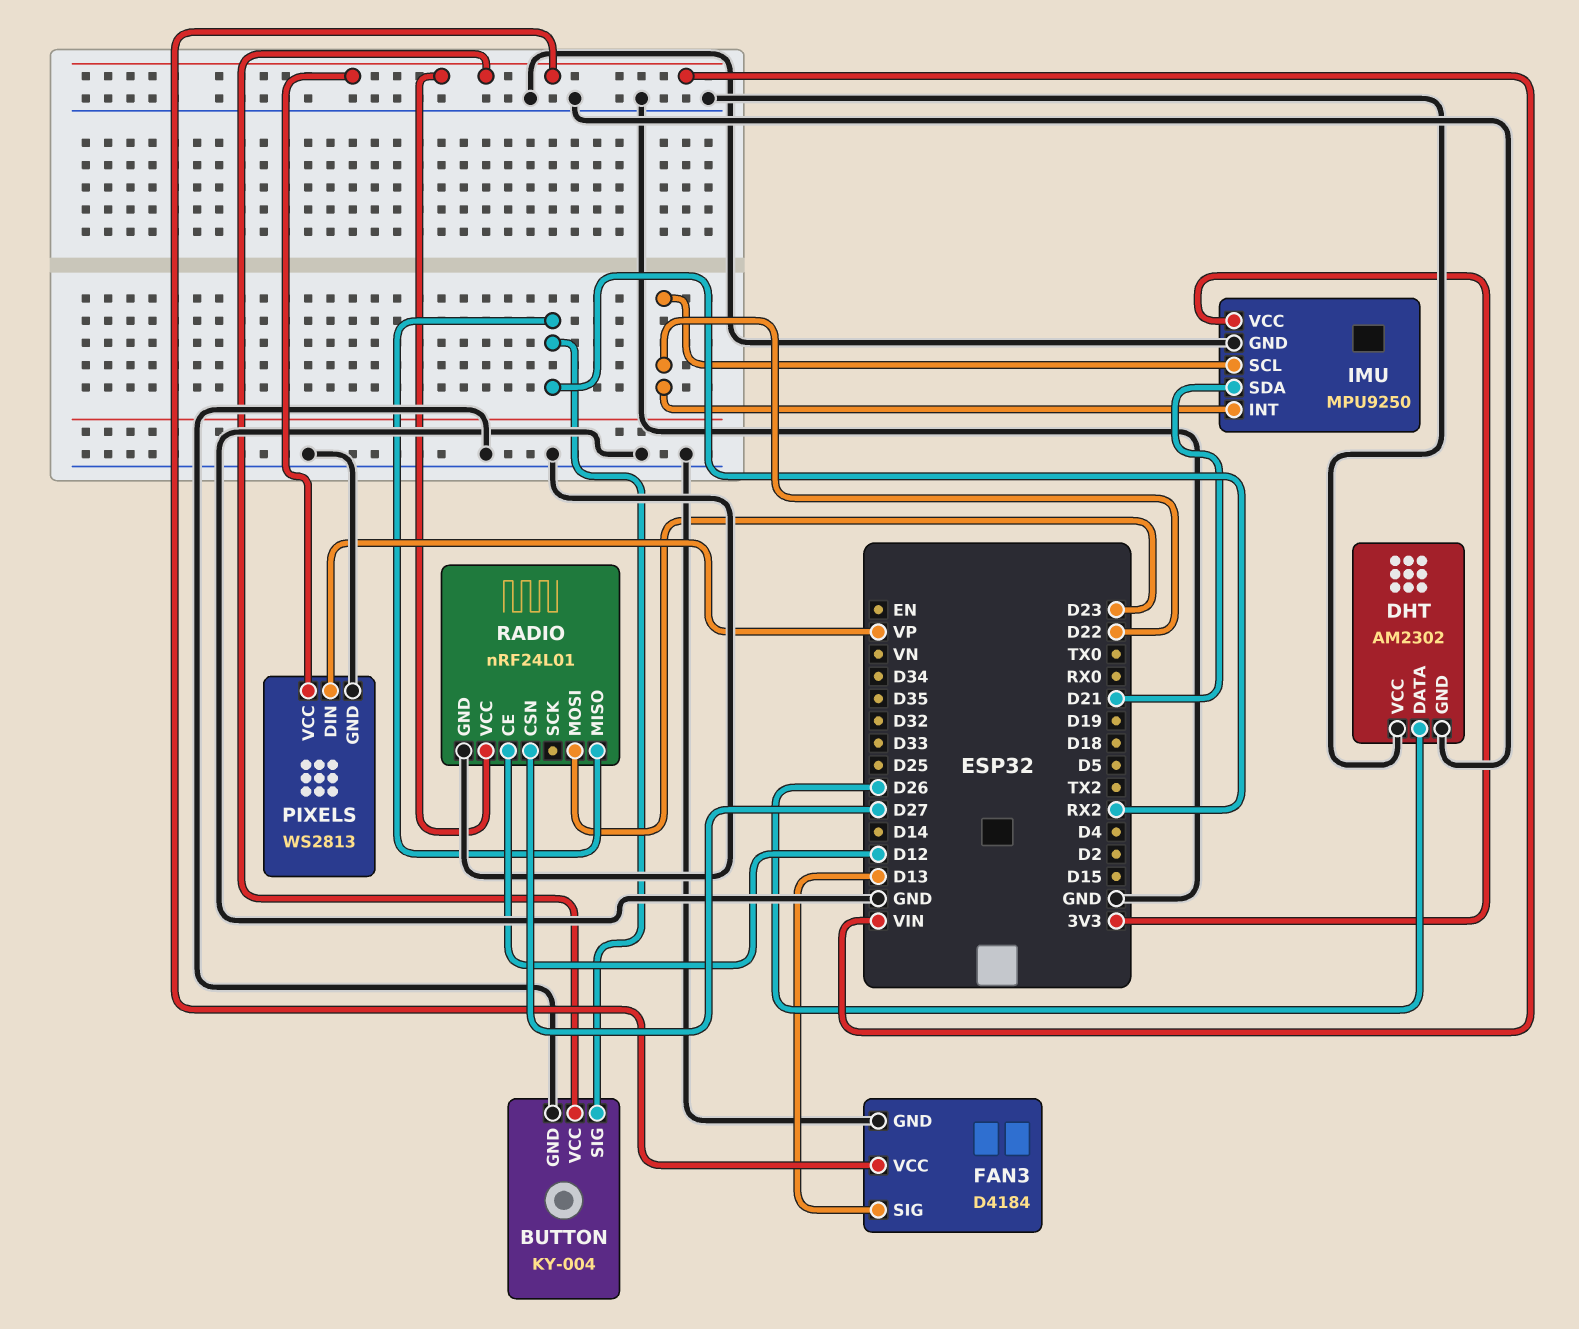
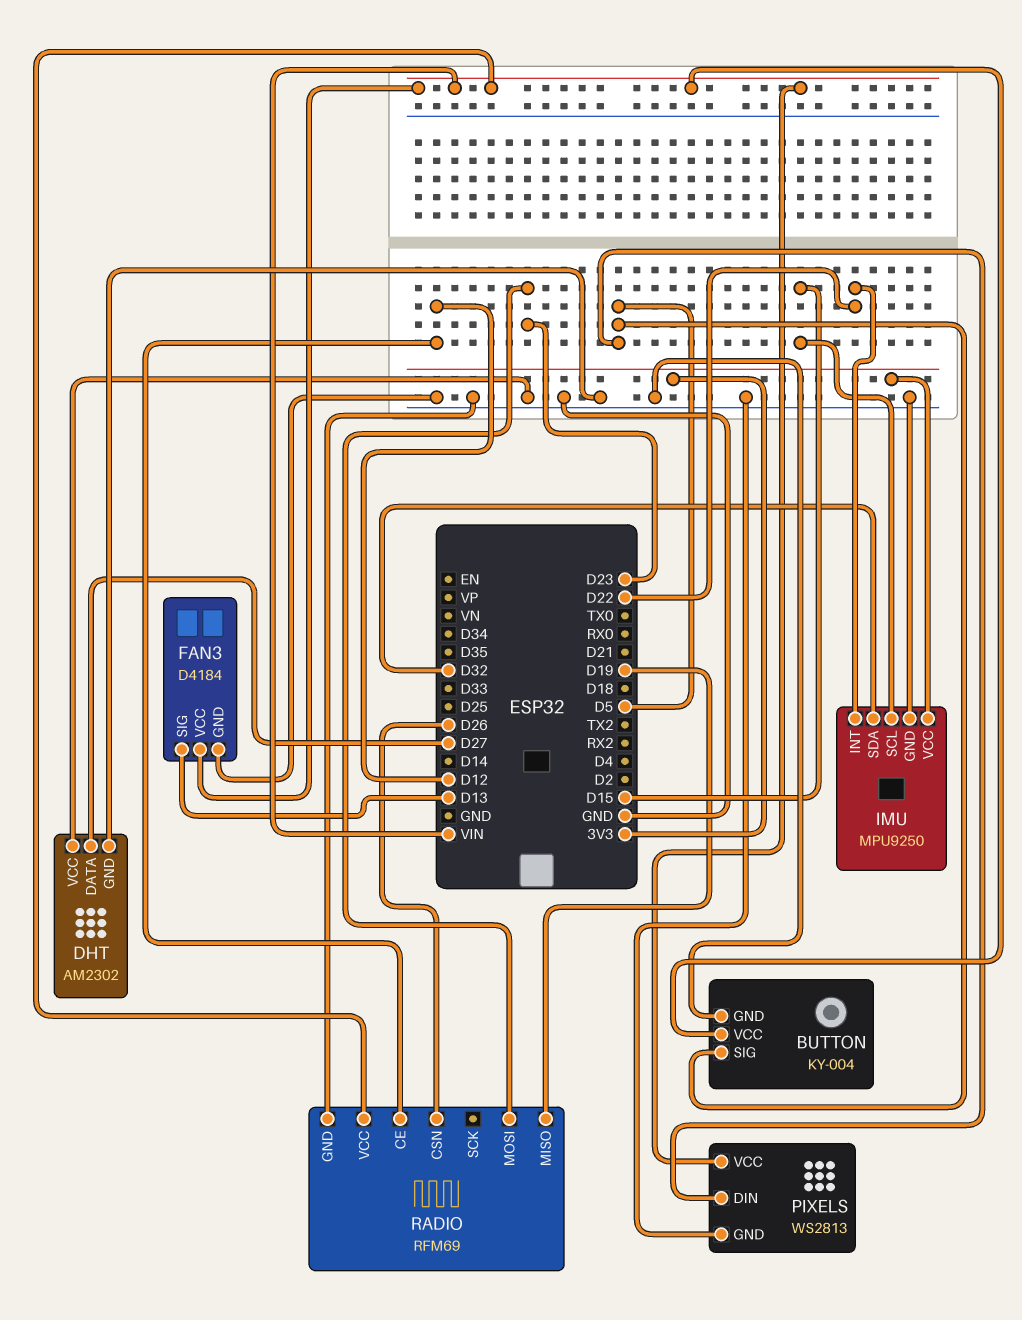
BUTTON pin SIG: RX2 -> D5
DHT pin DATA: D26 -> D27
IMU pin SCL: D22 -> D15
IMU pin SDA: D21 -> D32
PIXELS pin DIN: VP -> D5
RADIO: nRF24L01 -> RFM69
RADIO pin CSN: D27 -> D26
RADIO pin MISO: RX2 -> D19

